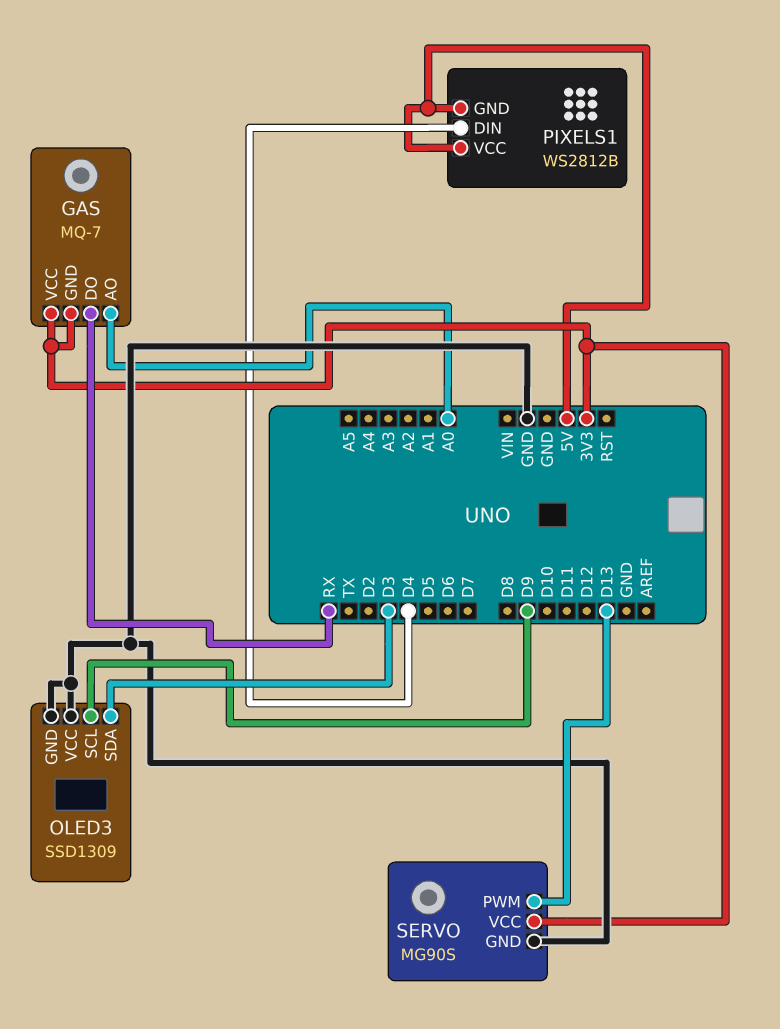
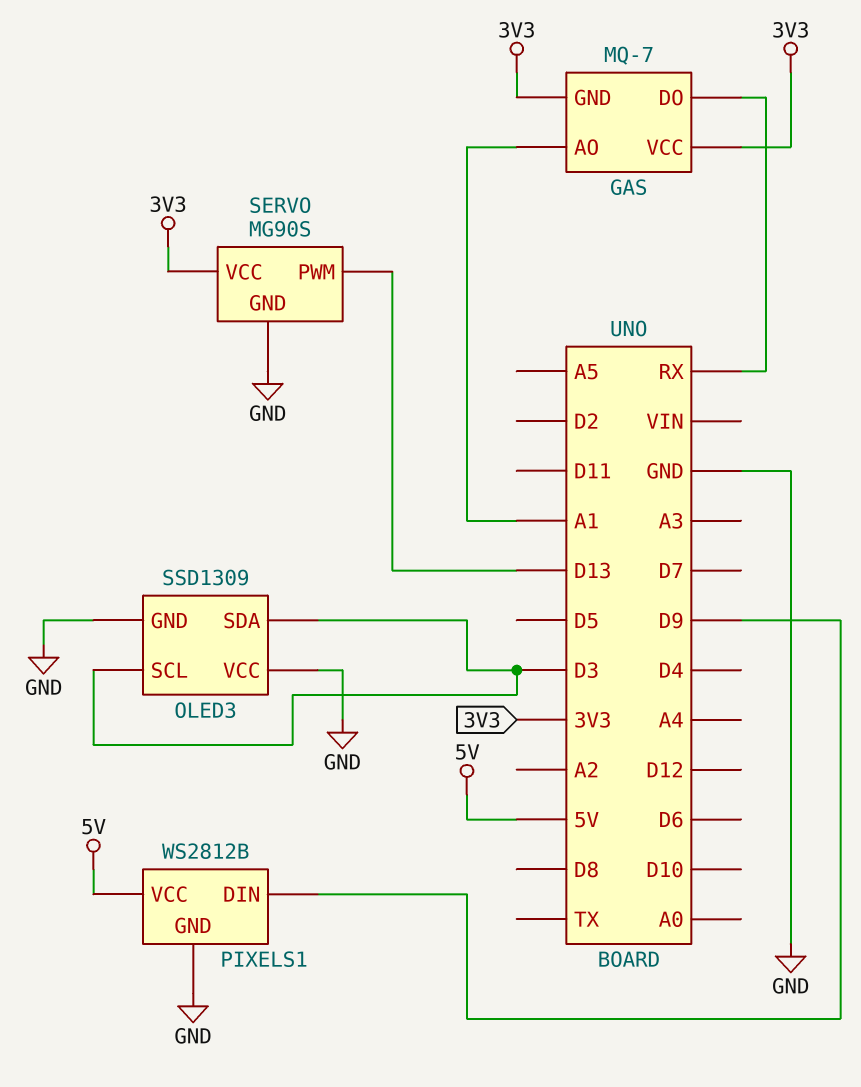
GAS pin AO: A0 -> A1
OLED3 pin SCL: D9 -> D3
PIXELS1 pin DIN: D4 -> D9
PIXELS1 pin GND: 5V -> GND

